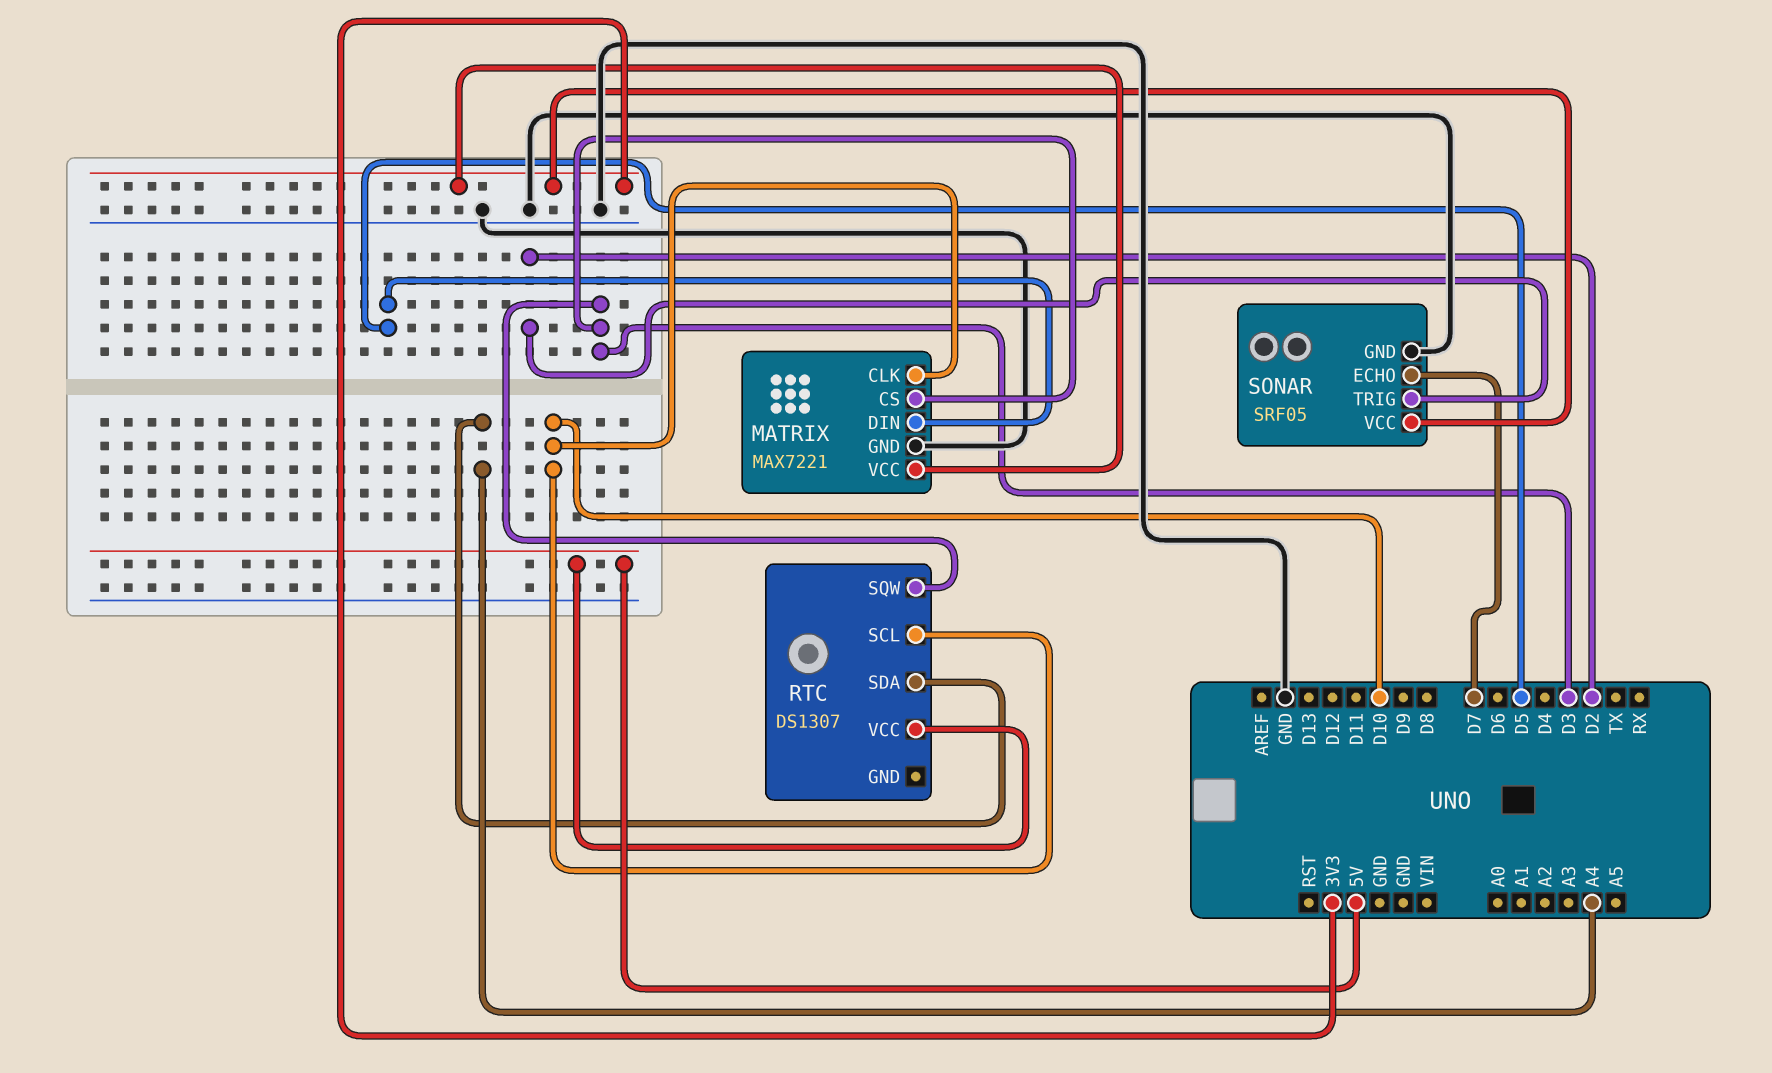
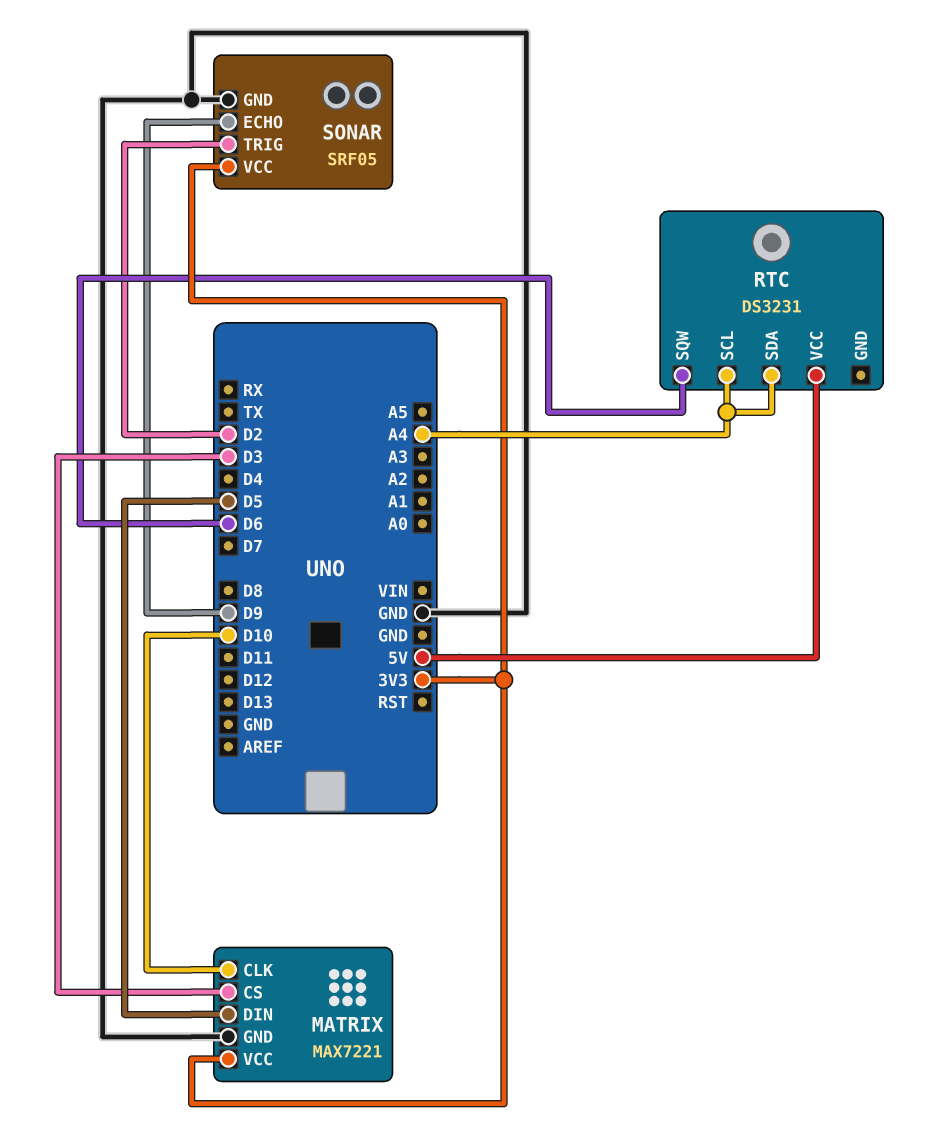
RTC: DS1307 -> DS3231
RTC pin SCL: D10 -> A4
RTC pin SQW: D3 -> D6
SONAR pin ECHO: D7 -> D9

